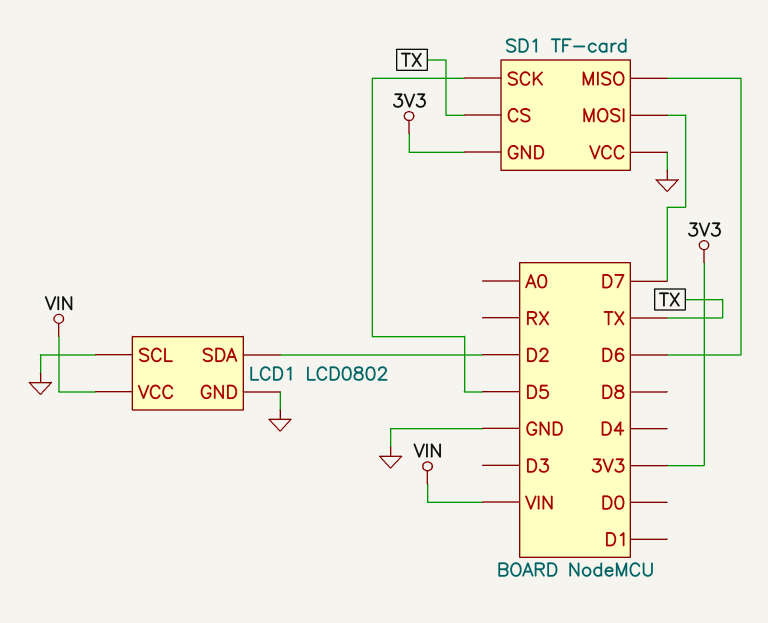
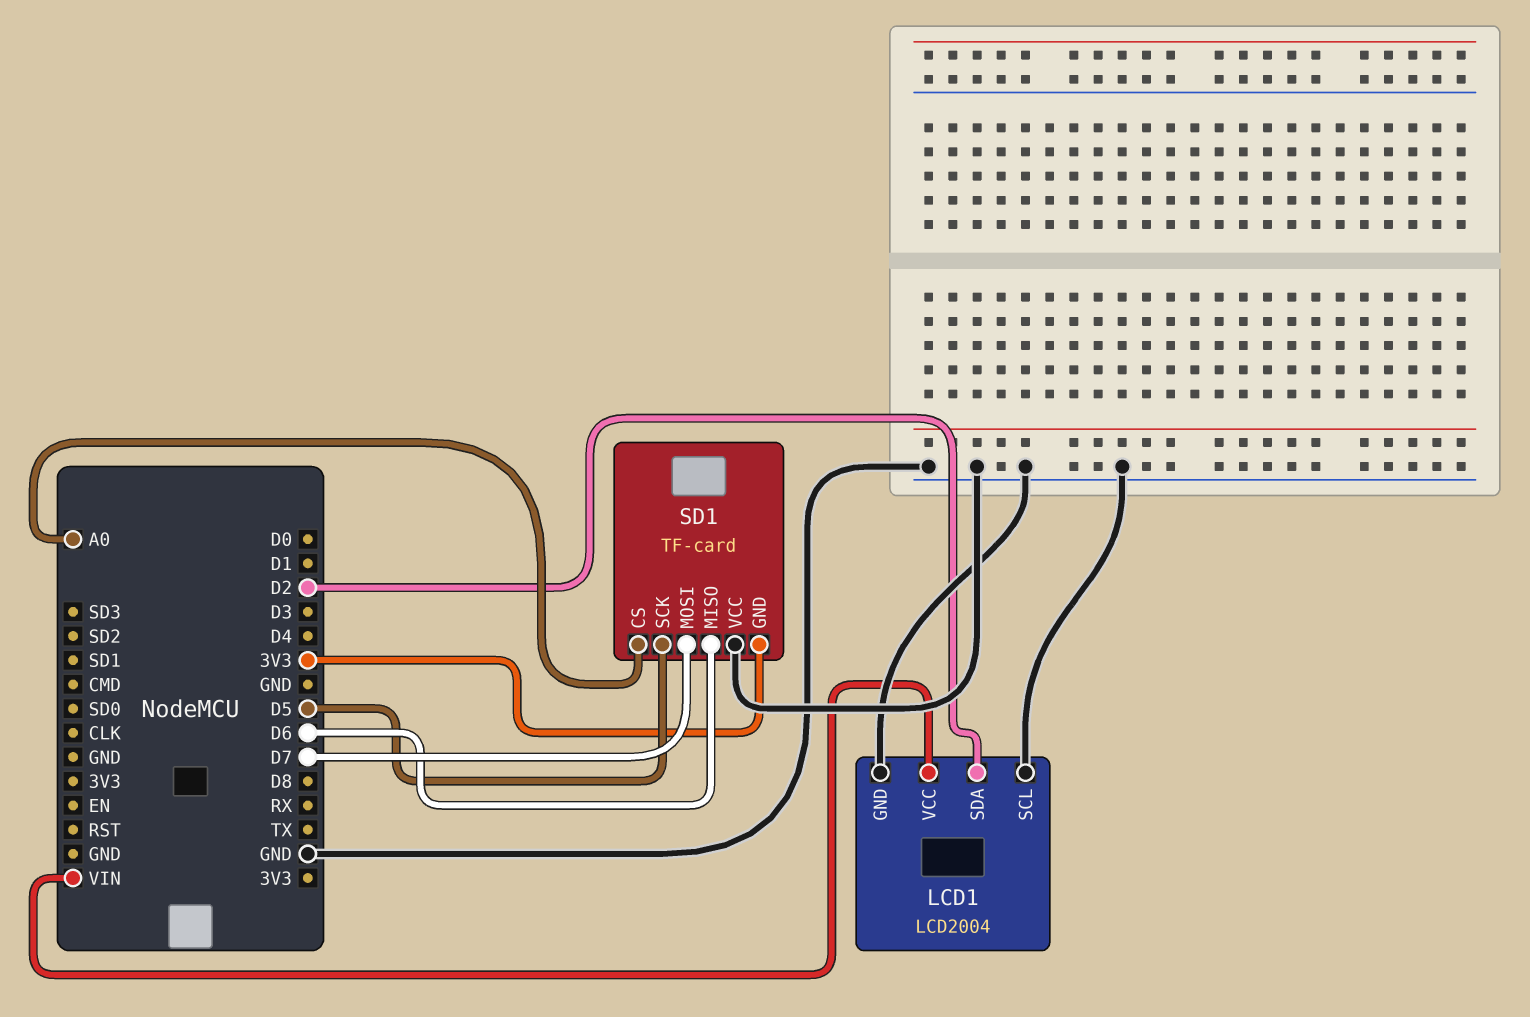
LCD1: LCD0802 -> LCD2004
SD1 pin CS: TX -> A0

